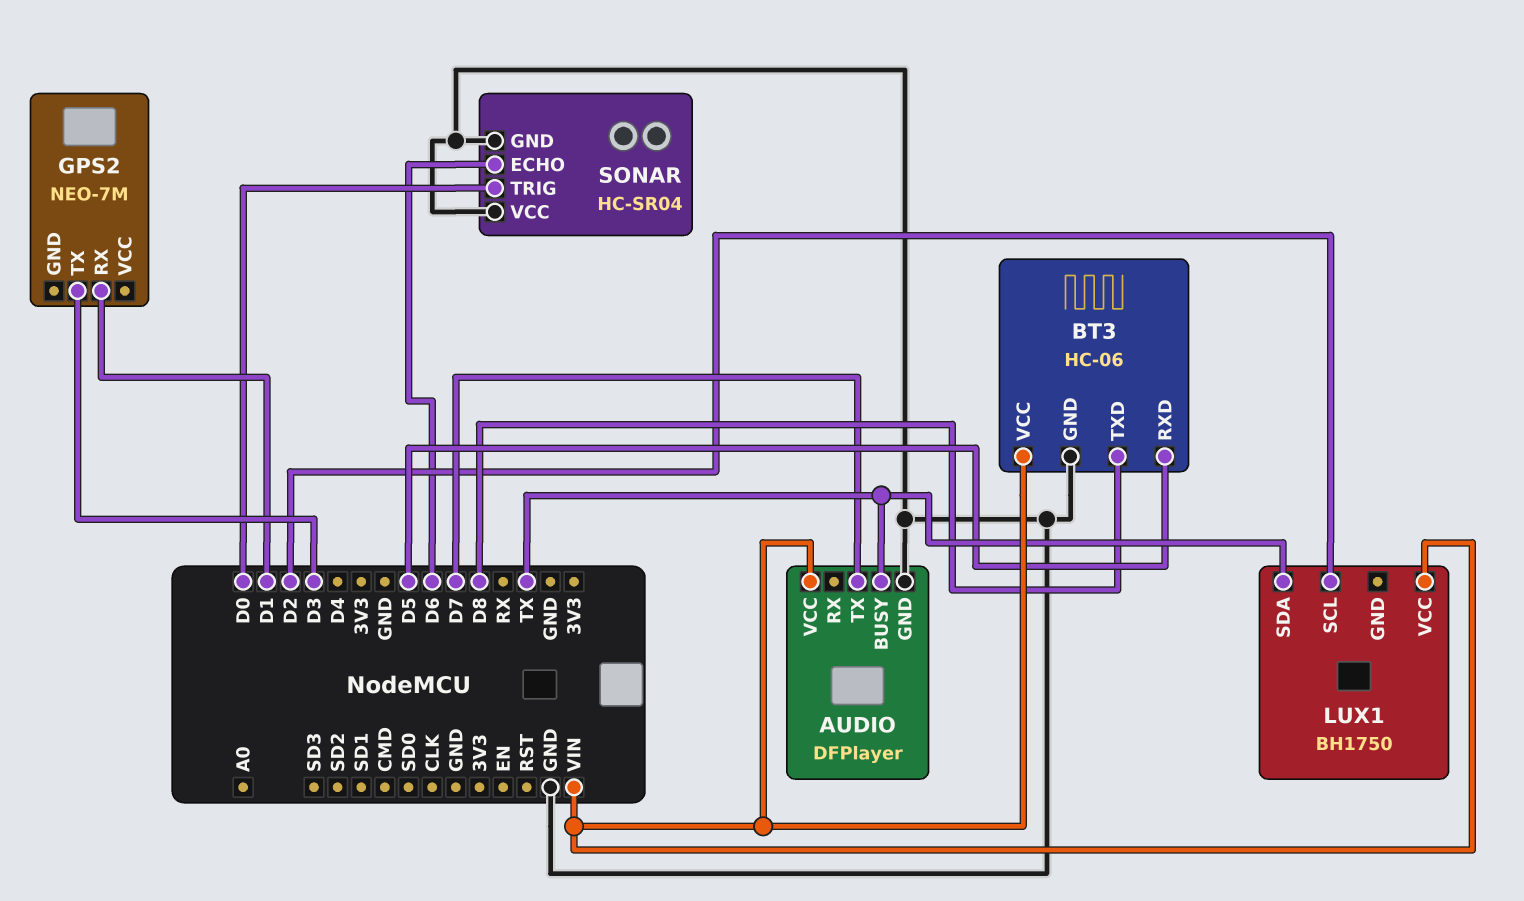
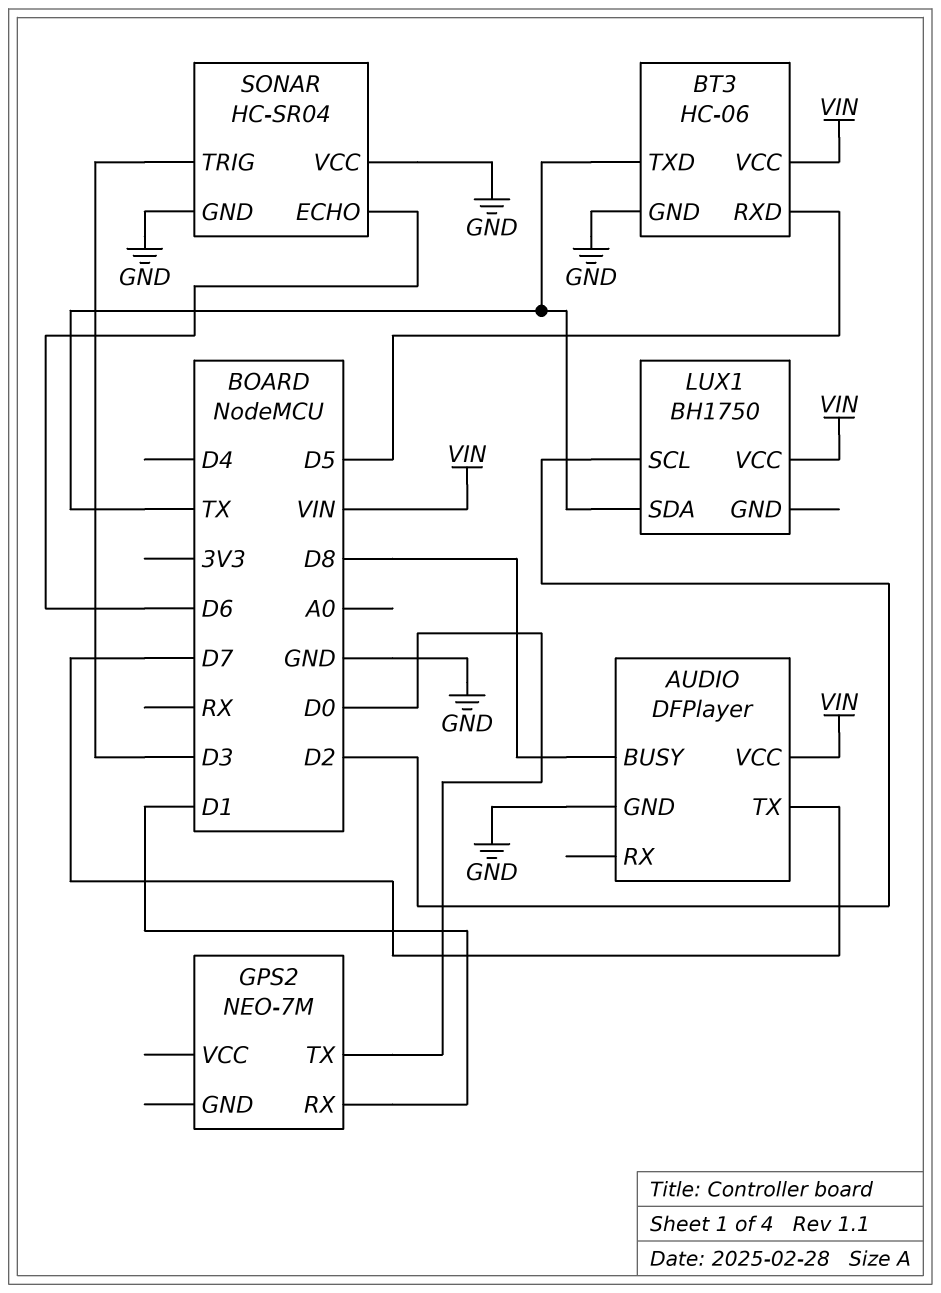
AUDIO pin BUSY: TX -> D8
BT3 pin TXD: D8 -> TX
GPS2 pin TX: D3 -> D0
SONAR pin TRIG: D0 -> D3

